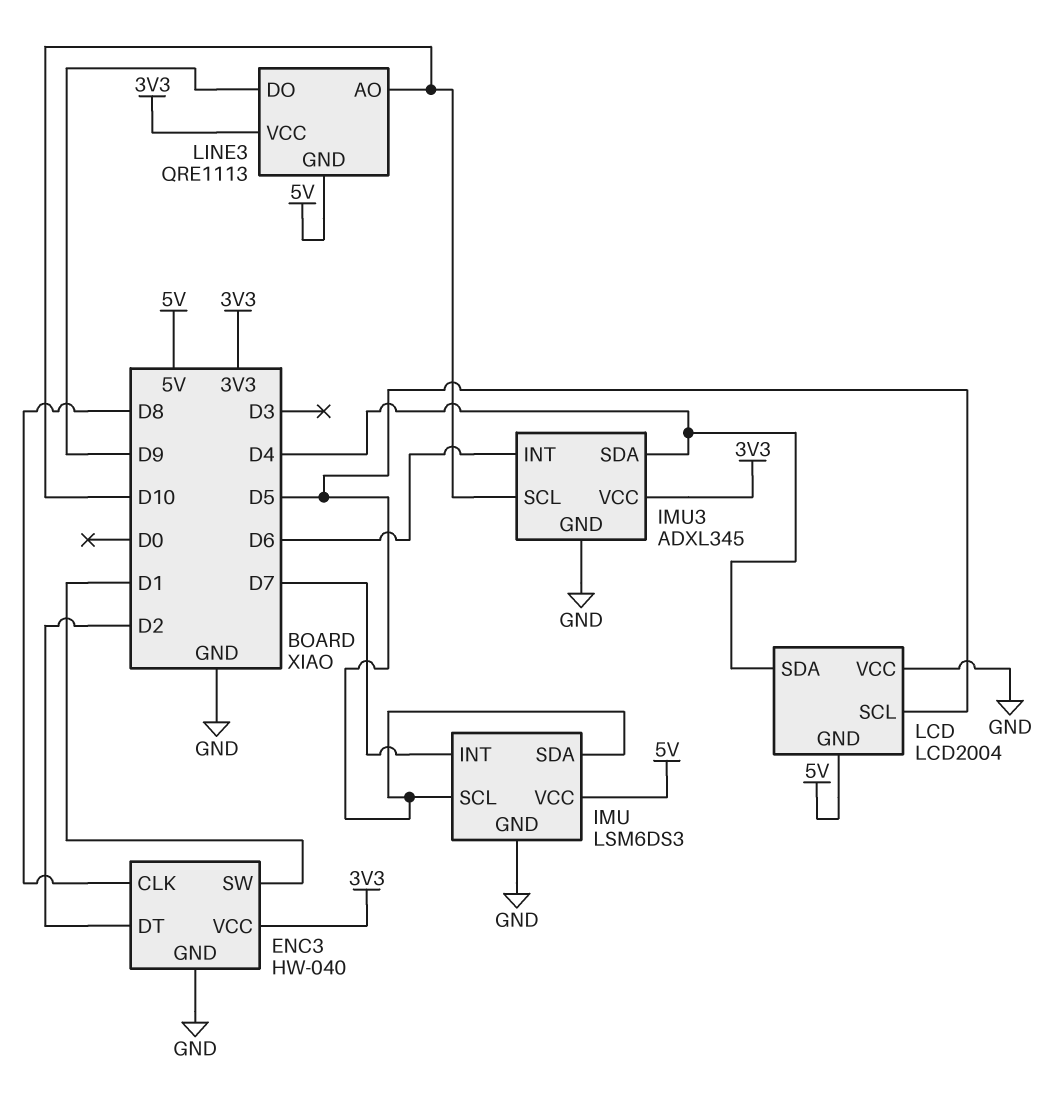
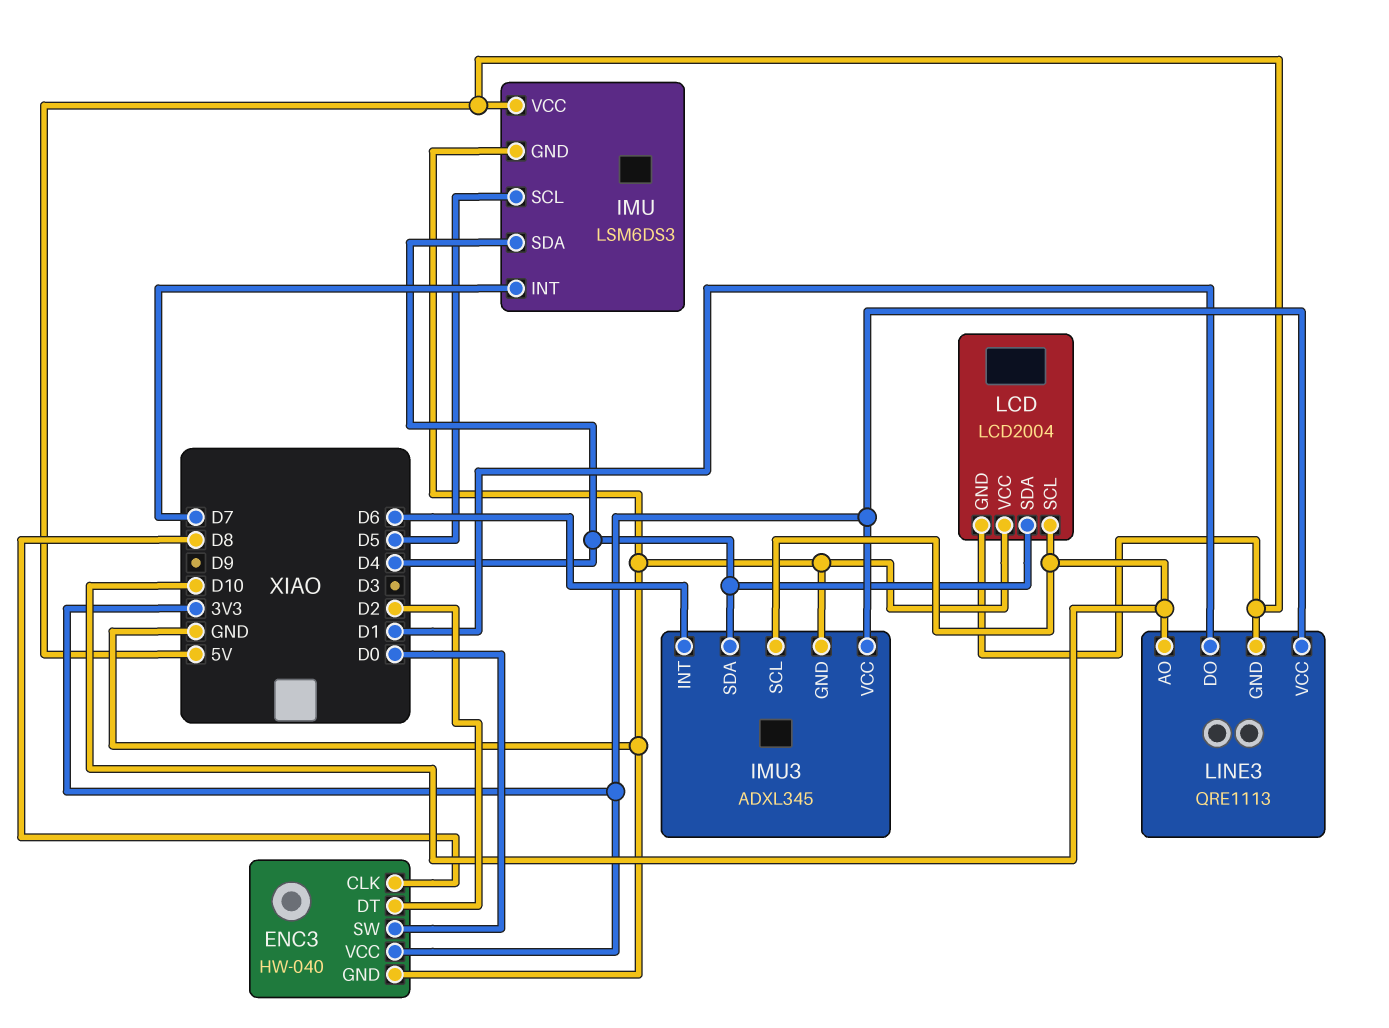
ENC3 pin SW: D1 -> D0
IMU pin SDA: D5 -> D4
LCD pin SCL: D5 -> D10
LINE3 pin DO: D9 -> D1

